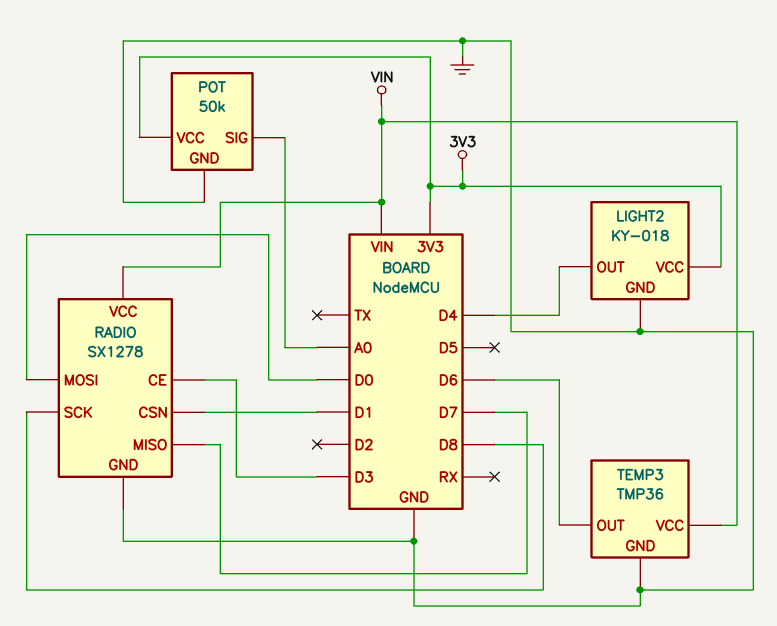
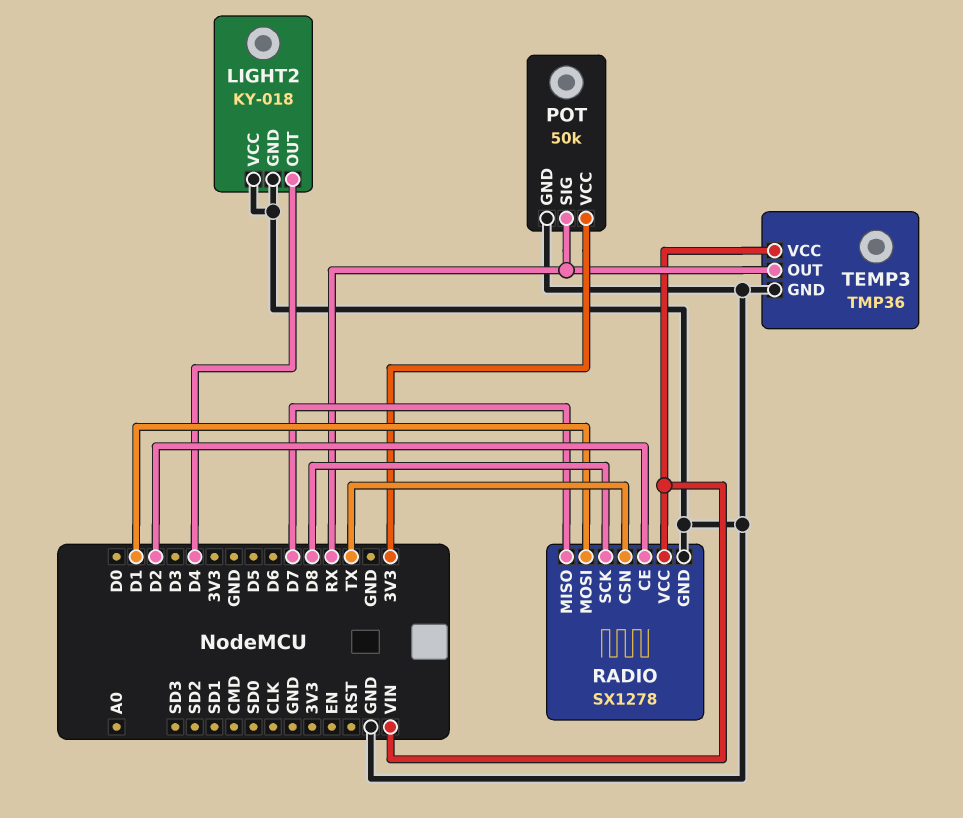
LIGHT2 pin VCC: 3V3 -> GND
POT pin SIG: A0 -> RX
RADIO pin CE: D3 -> D2
RADIO pin CSN: D1 -> TX
RADIO pin MOSI: D0 -> D1
TEMP3 pin OUT: D6 -> RX

